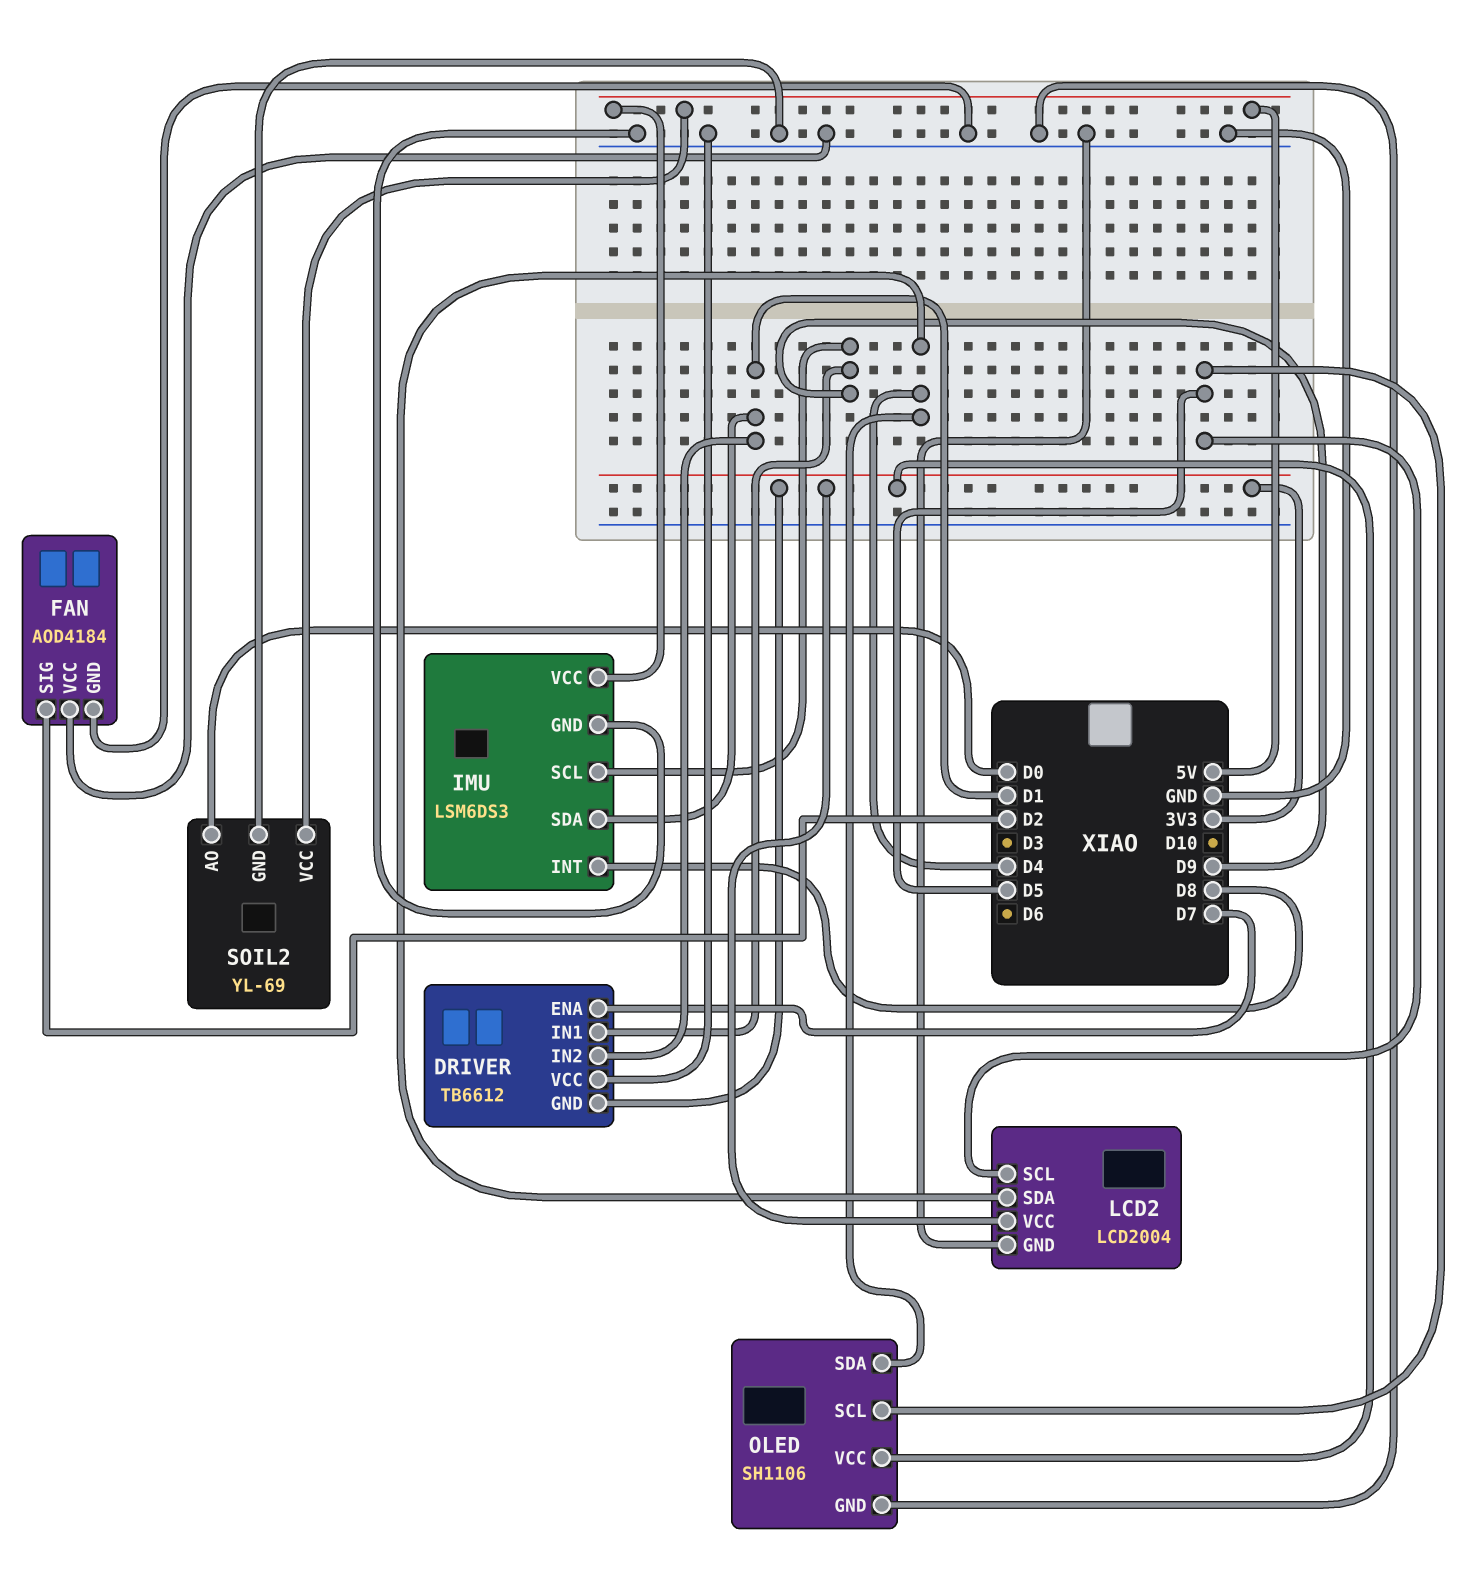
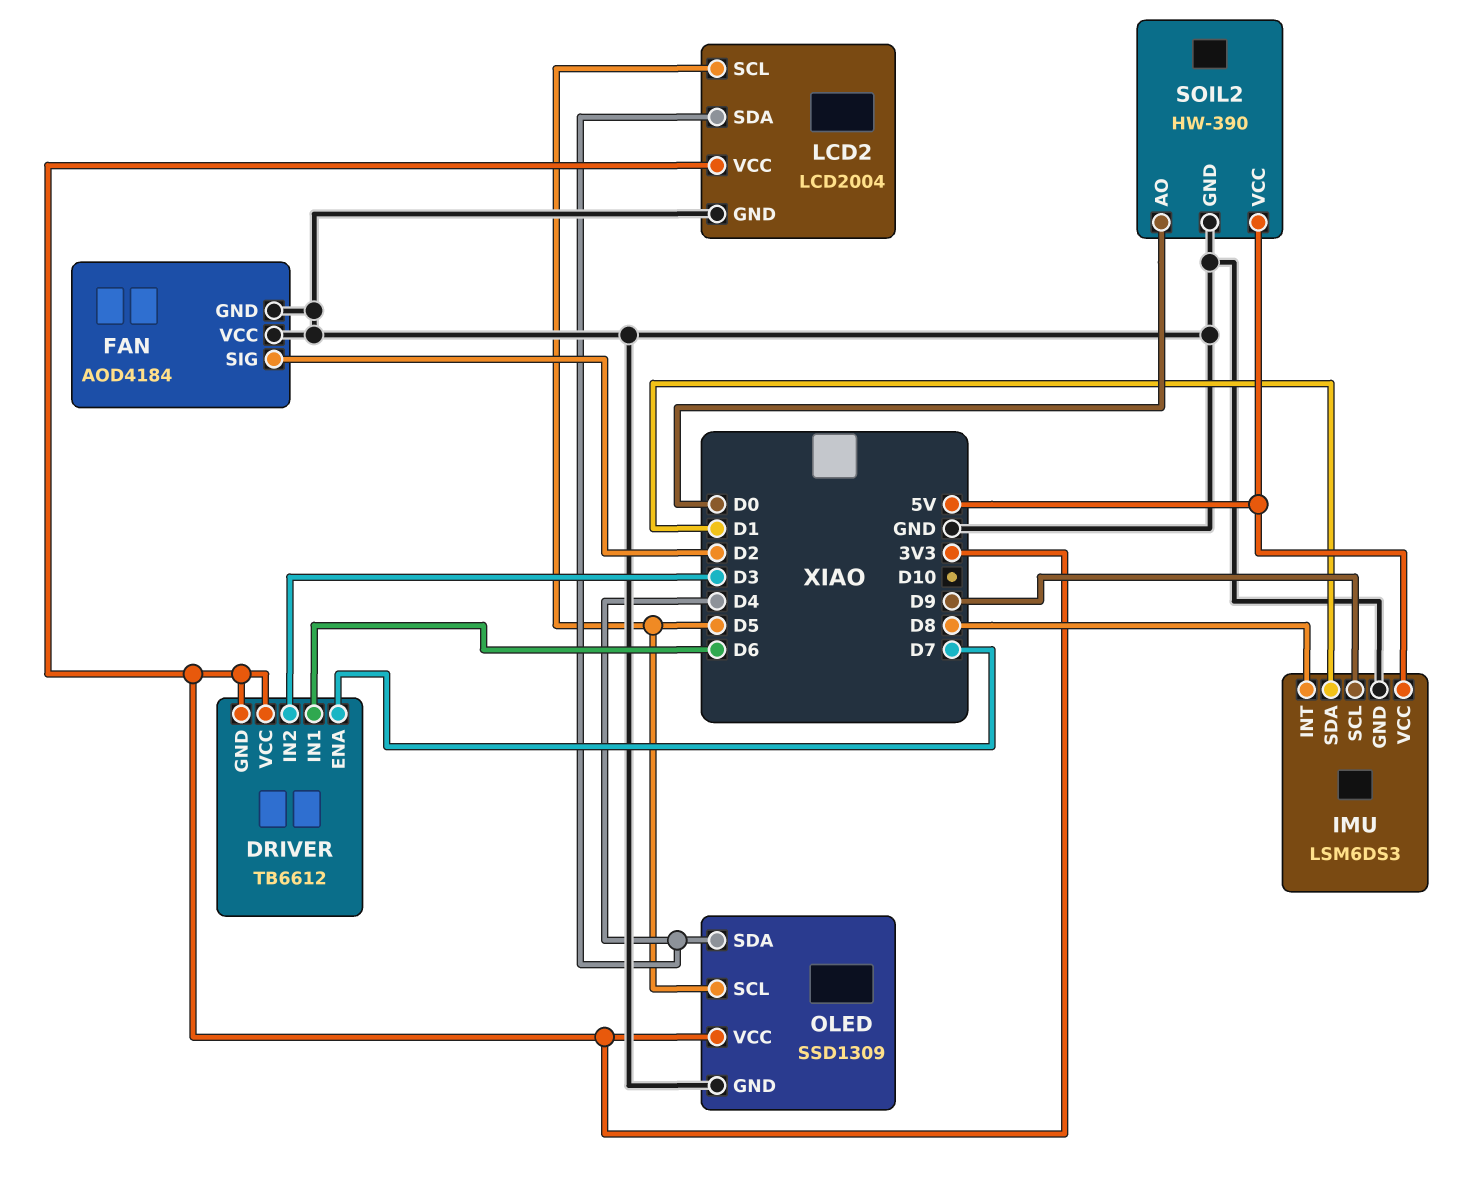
DRIVER pin IN1: D9 -> D6
DRIVER pin IN2: D1 -> D3
DRIVER pin VCC: GND -> 3V3
OLED: SH1106 -> SSD1309
SOIL2: YL-69 -> HW-390

